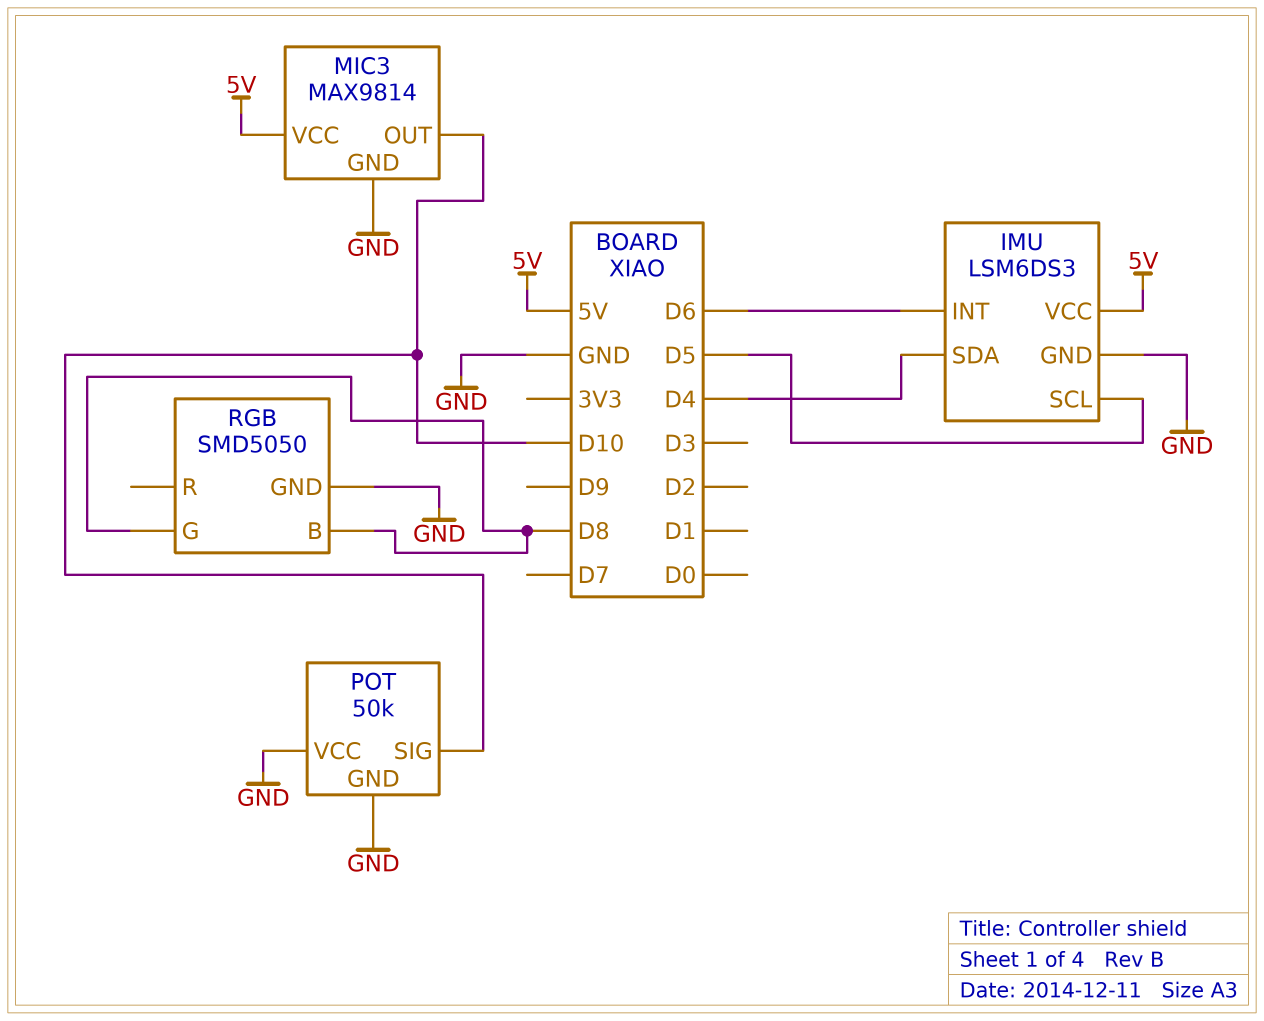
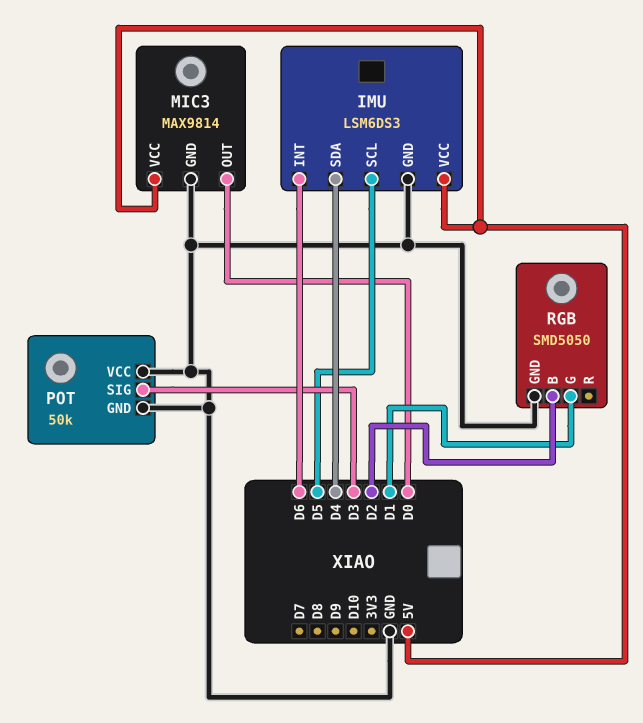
MIC3 pin OUT: D10 -> D0
POT pin SIG: D10 -> D3
RGB pin B: D8 -> D2
RGB pin G: D8 -> D1

